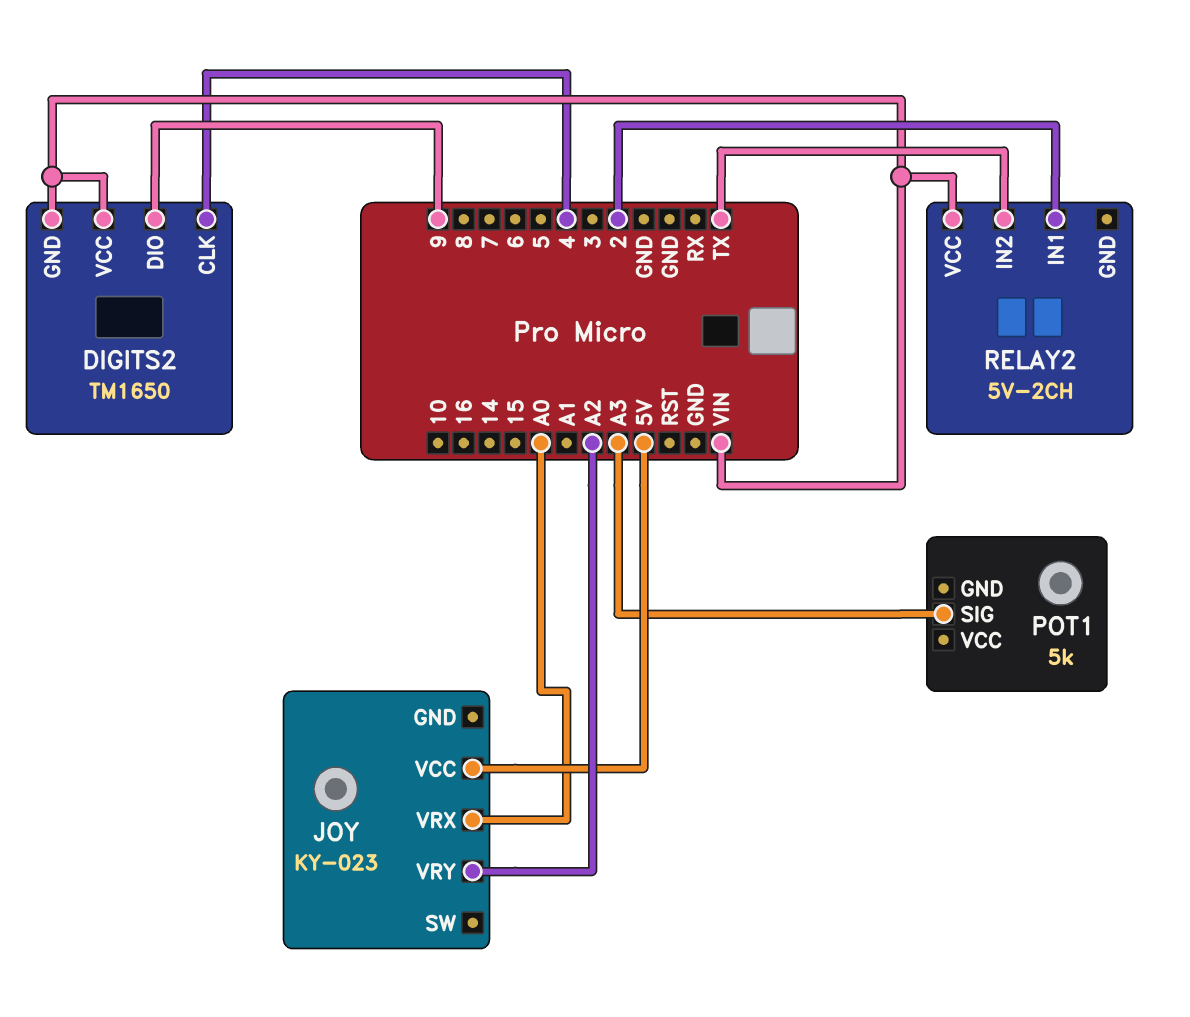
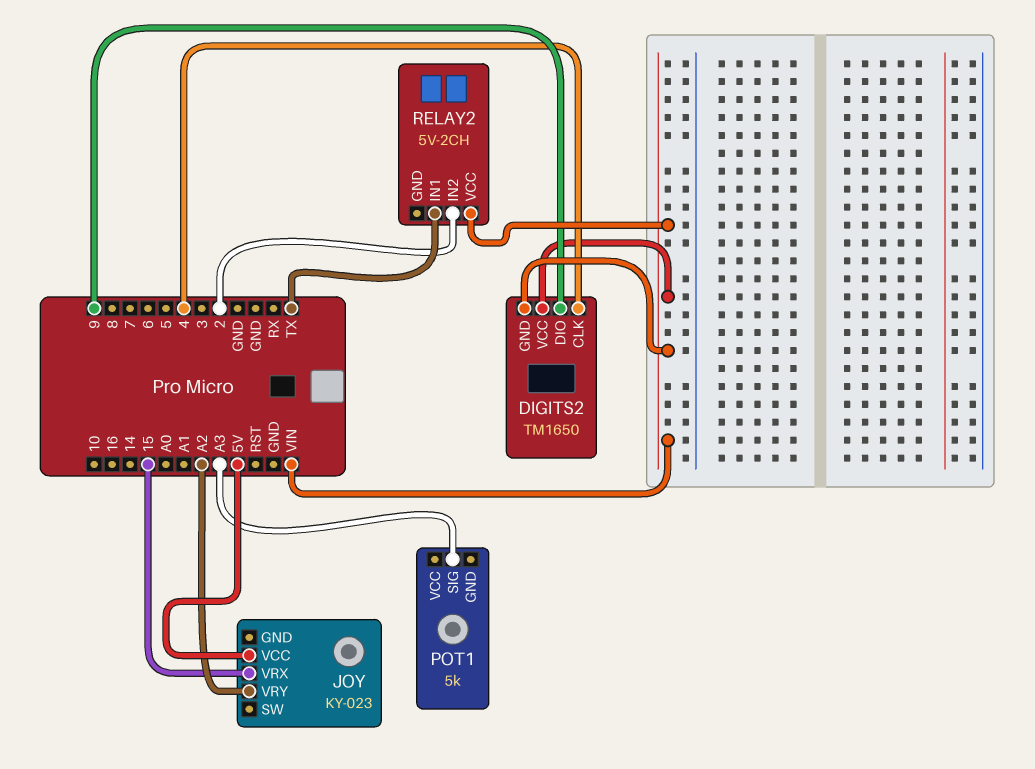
JOY pin VRX: A0 -> 15
RELAY2 pin IN1: 2 -> TX
RELAY2 pin IN2: TX -> 2

